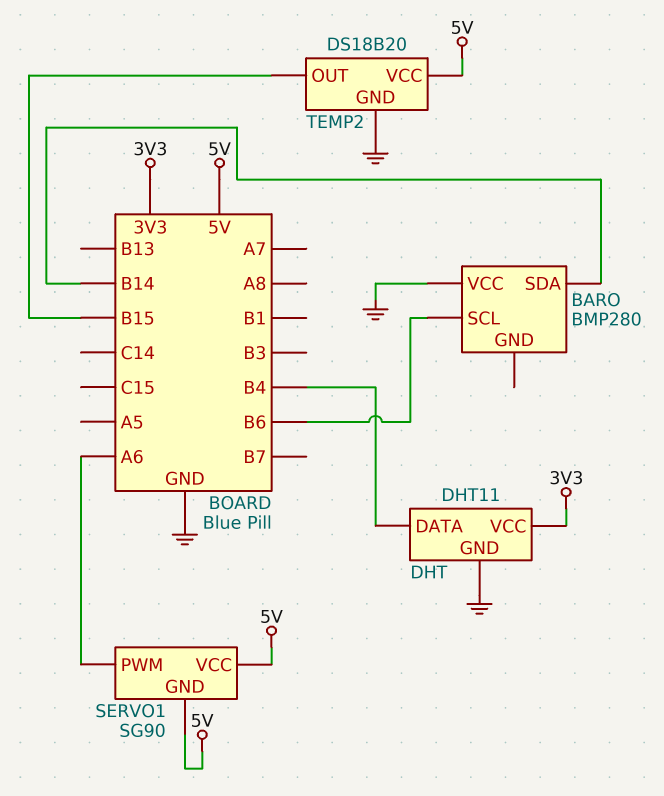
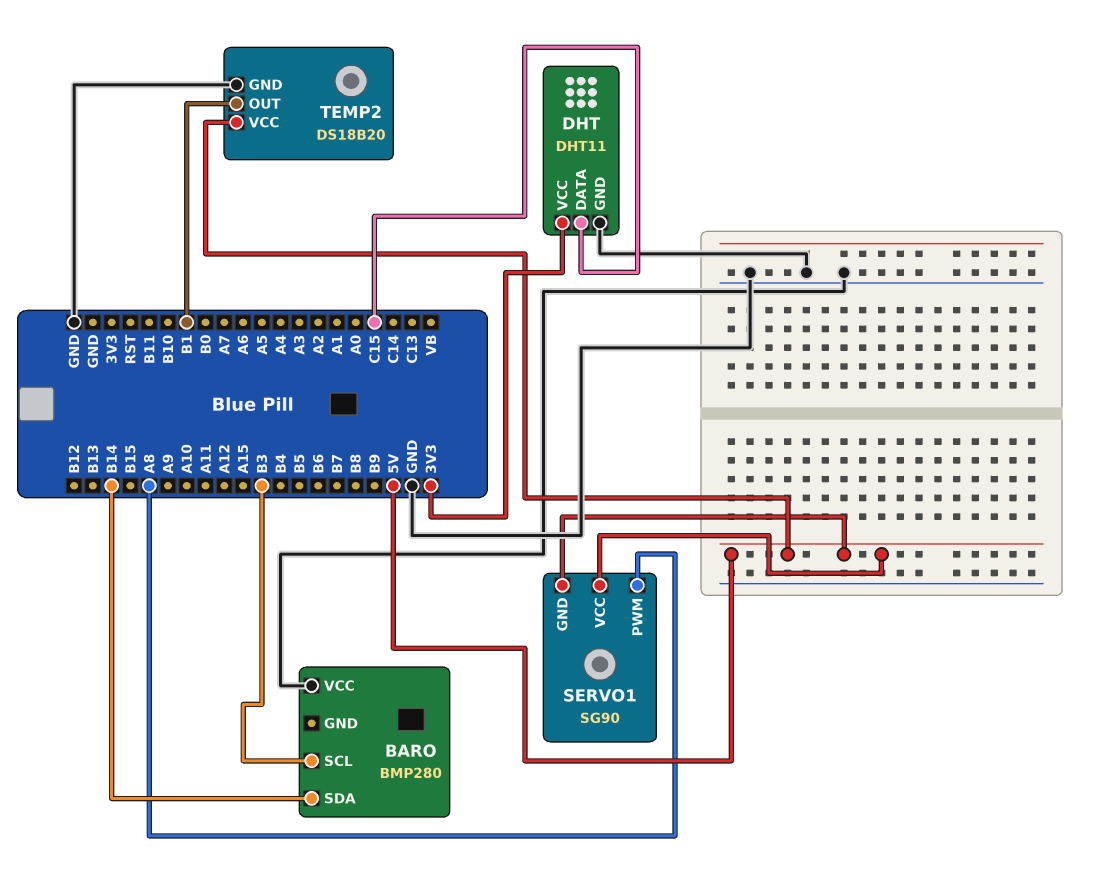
BARO pin SCL: B6 -> B3
DHT pin DATA: B4 -> C15
SERVO1 pin PWM: A6 -> A8
TEMP2 pin OUT: B15 -> B1

